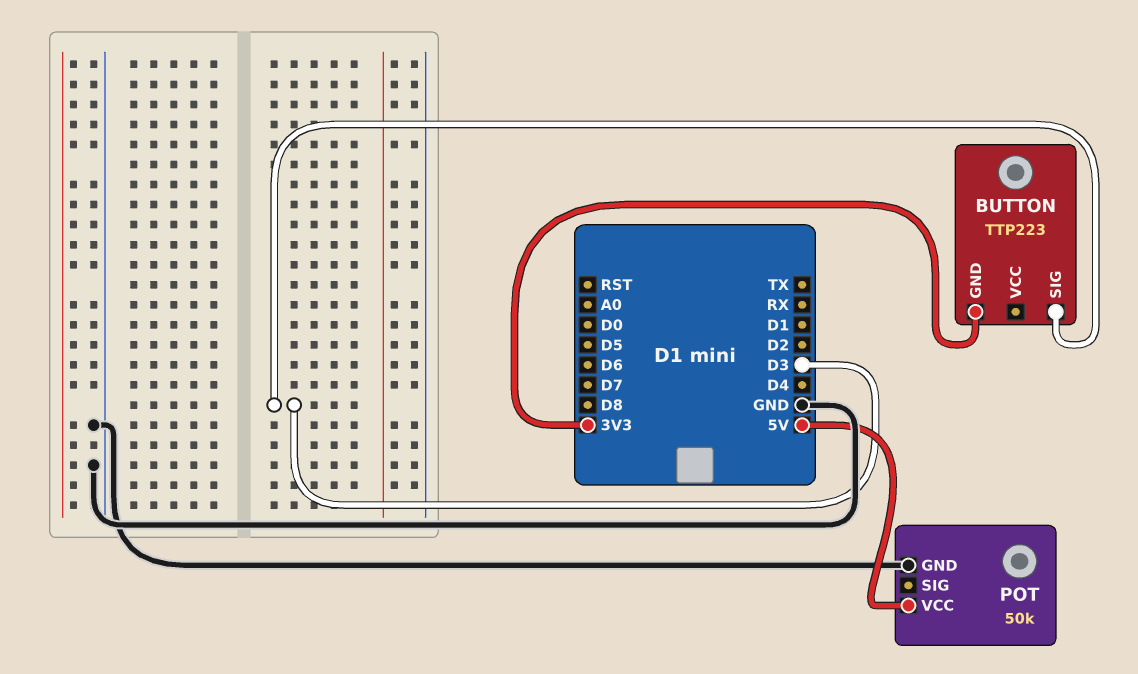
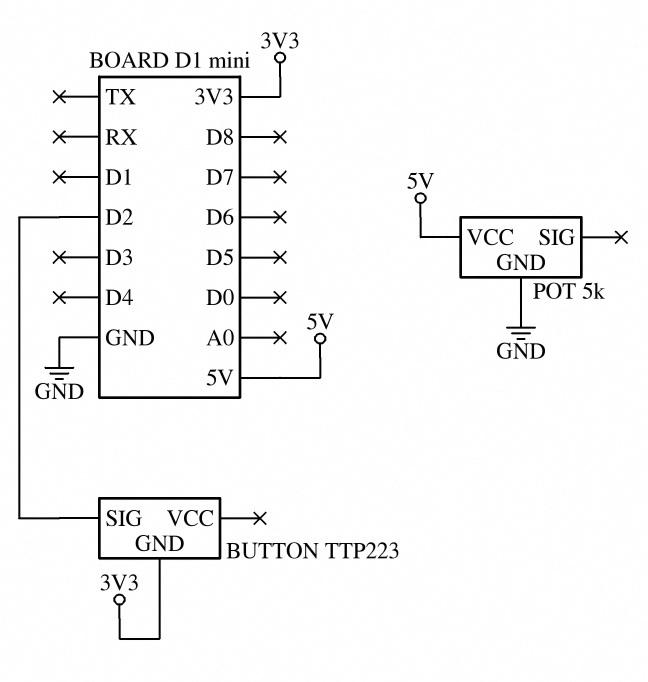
BUTTON pin SIG: D3 -> D2
POT: 50k -> 5k

